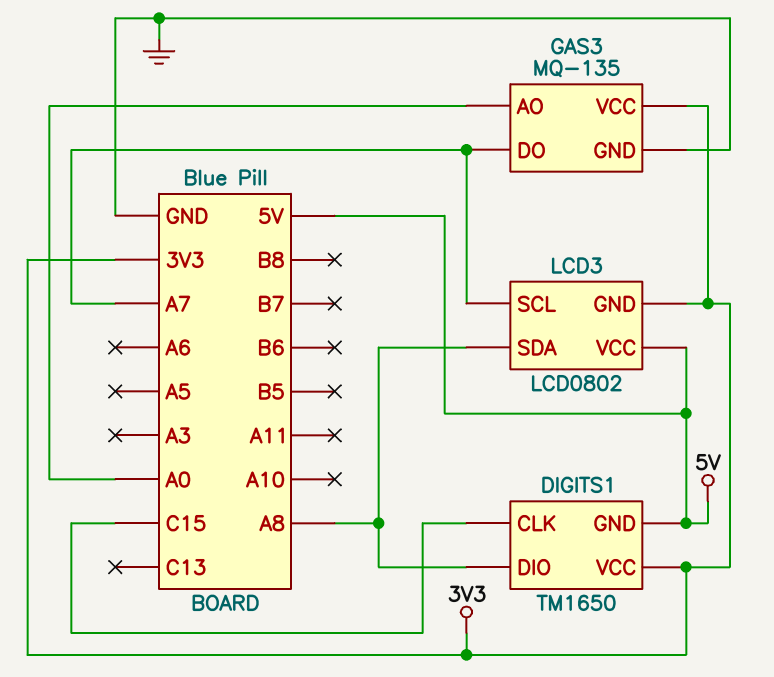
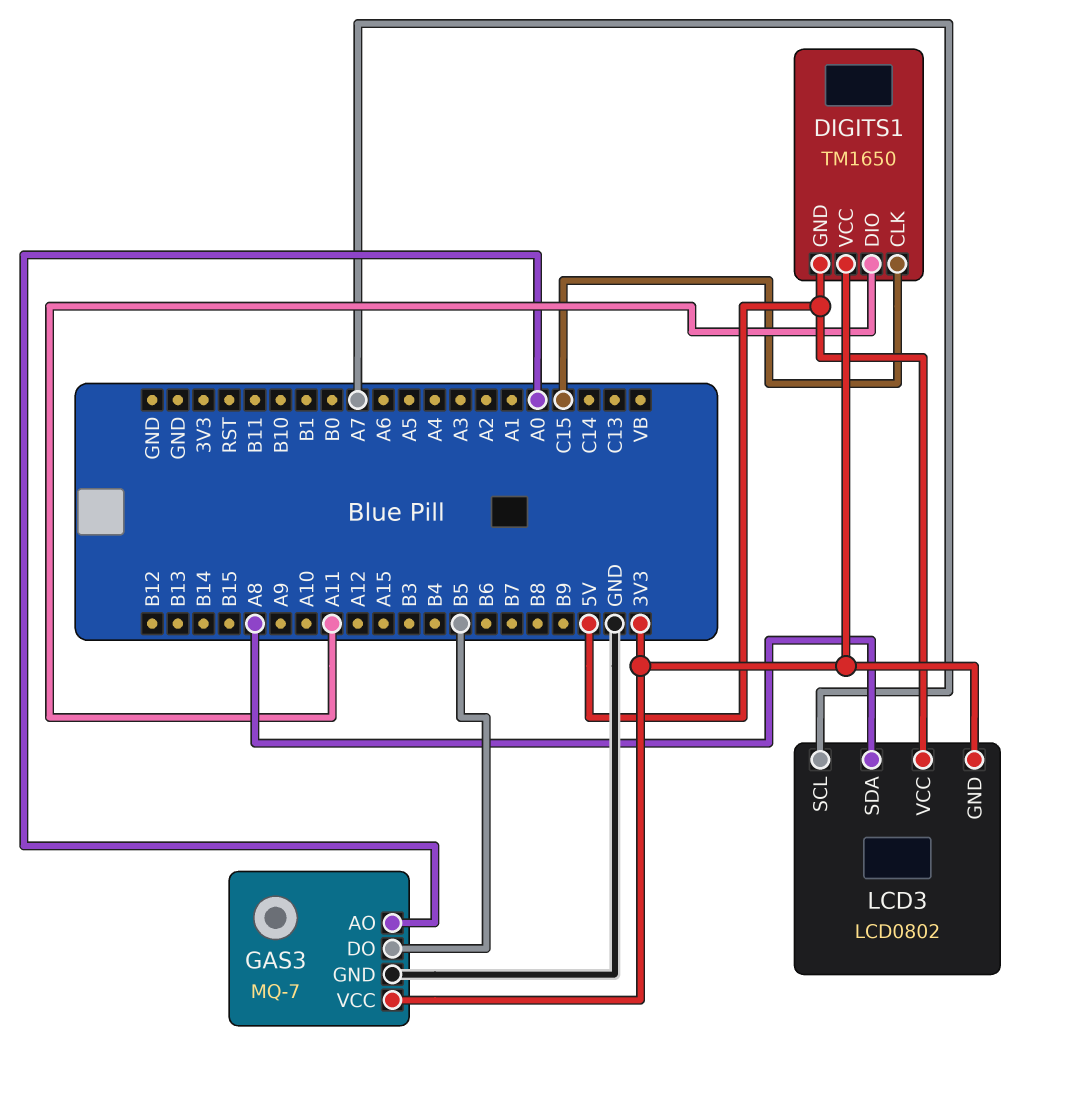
DIGITS1 pin DIO: A8 -> A11
GAS3: MQ-135 -> MQ-7
GAS3 pin DO: A7 -> B5

